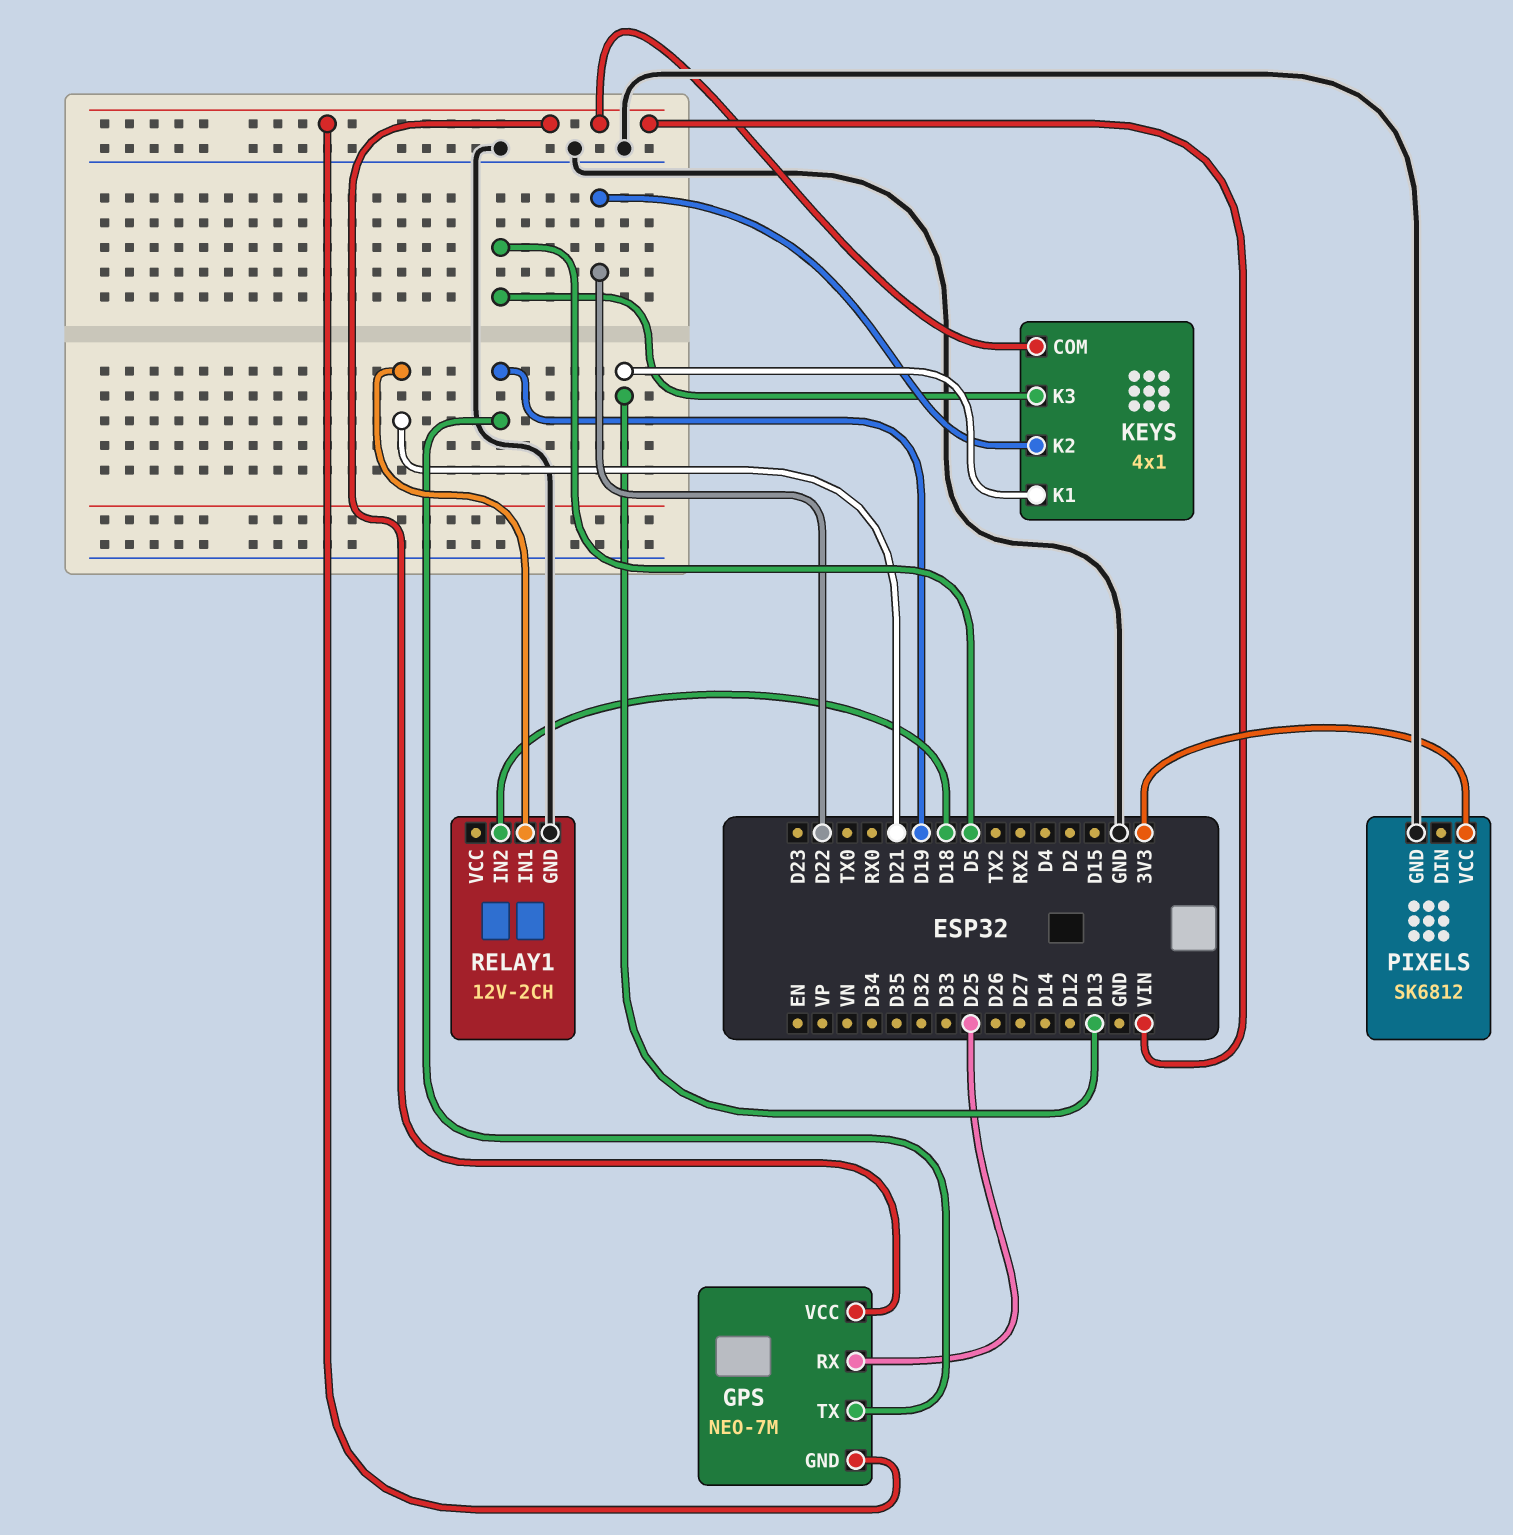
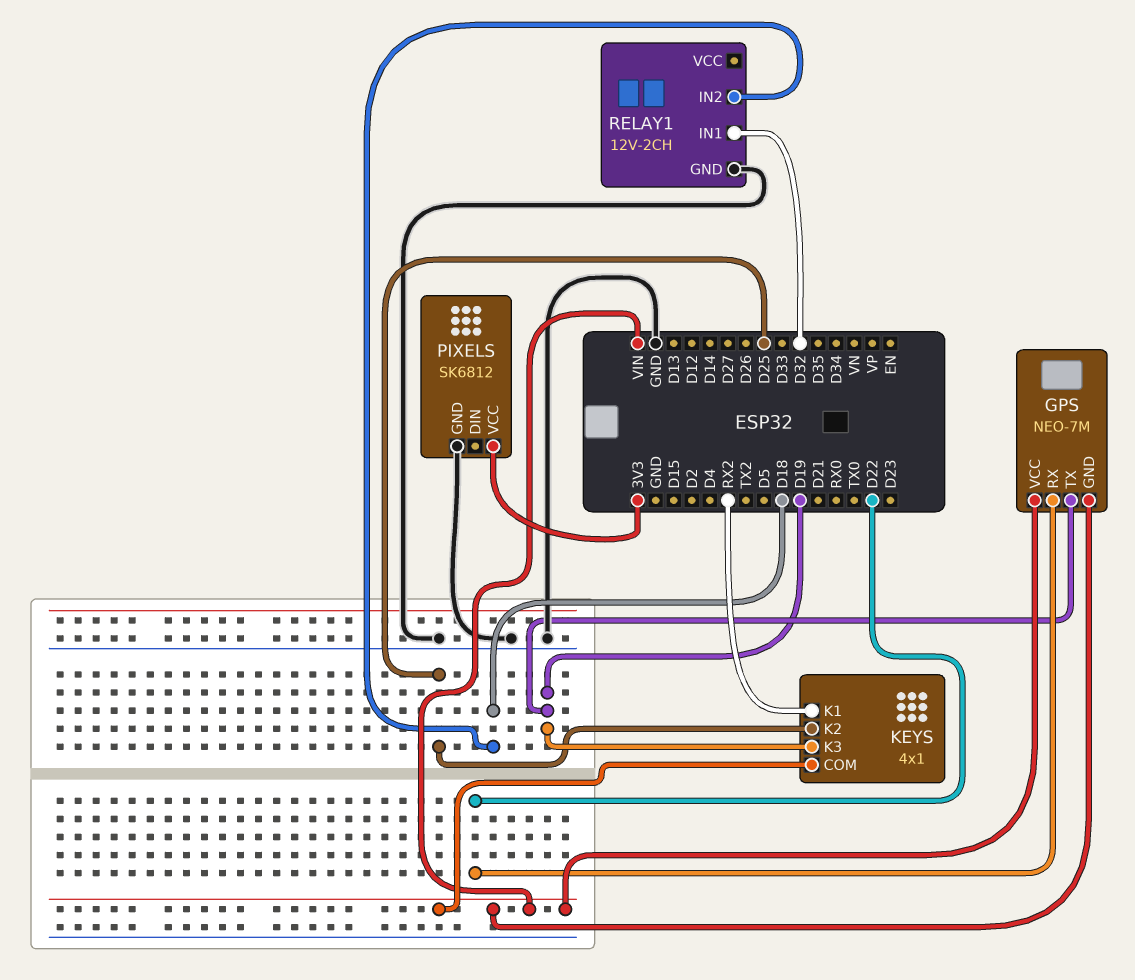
GPS pin RX: D25 -> D22
KEYS pin K1: D13 -> RX2
KEYS pin K2: D22 -> D25
KEYS pin K3: D5 -> D19
RELAY1 pin IN1: D21 -> D32

